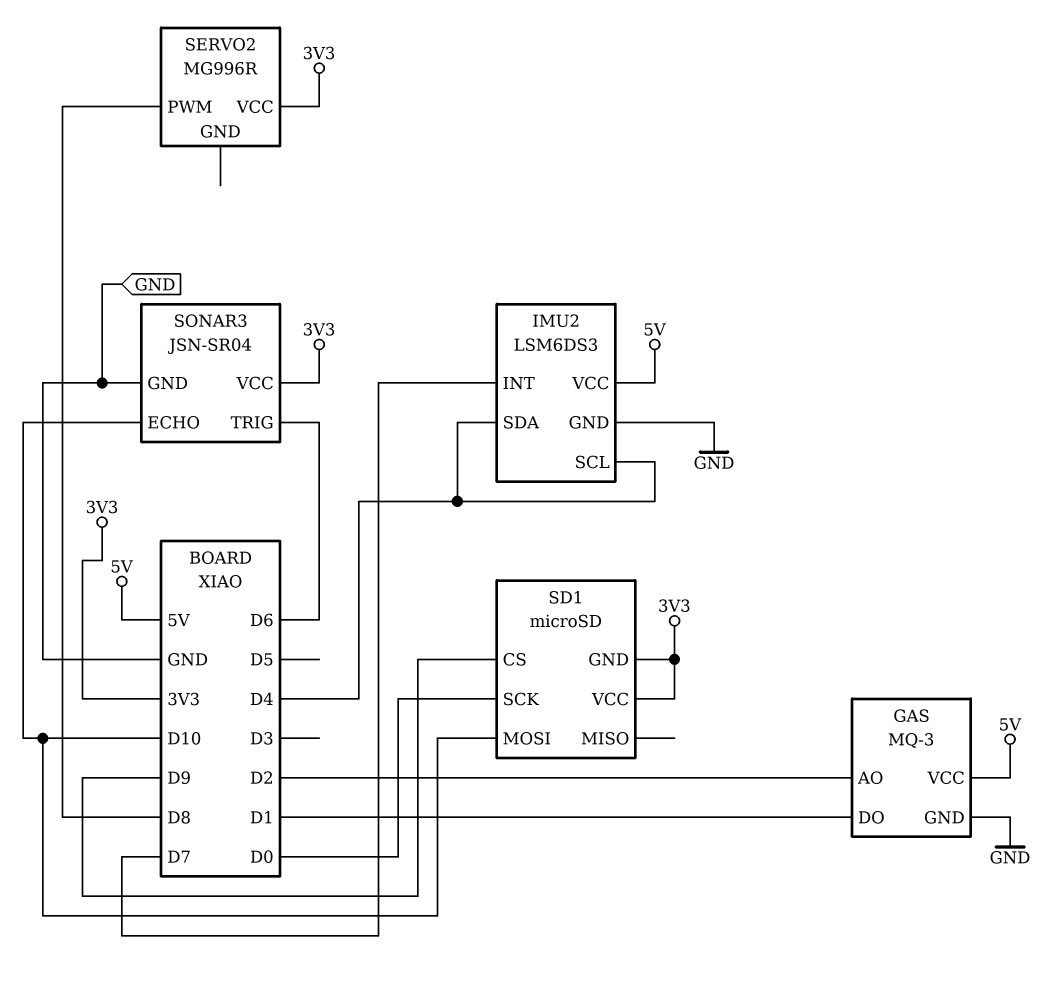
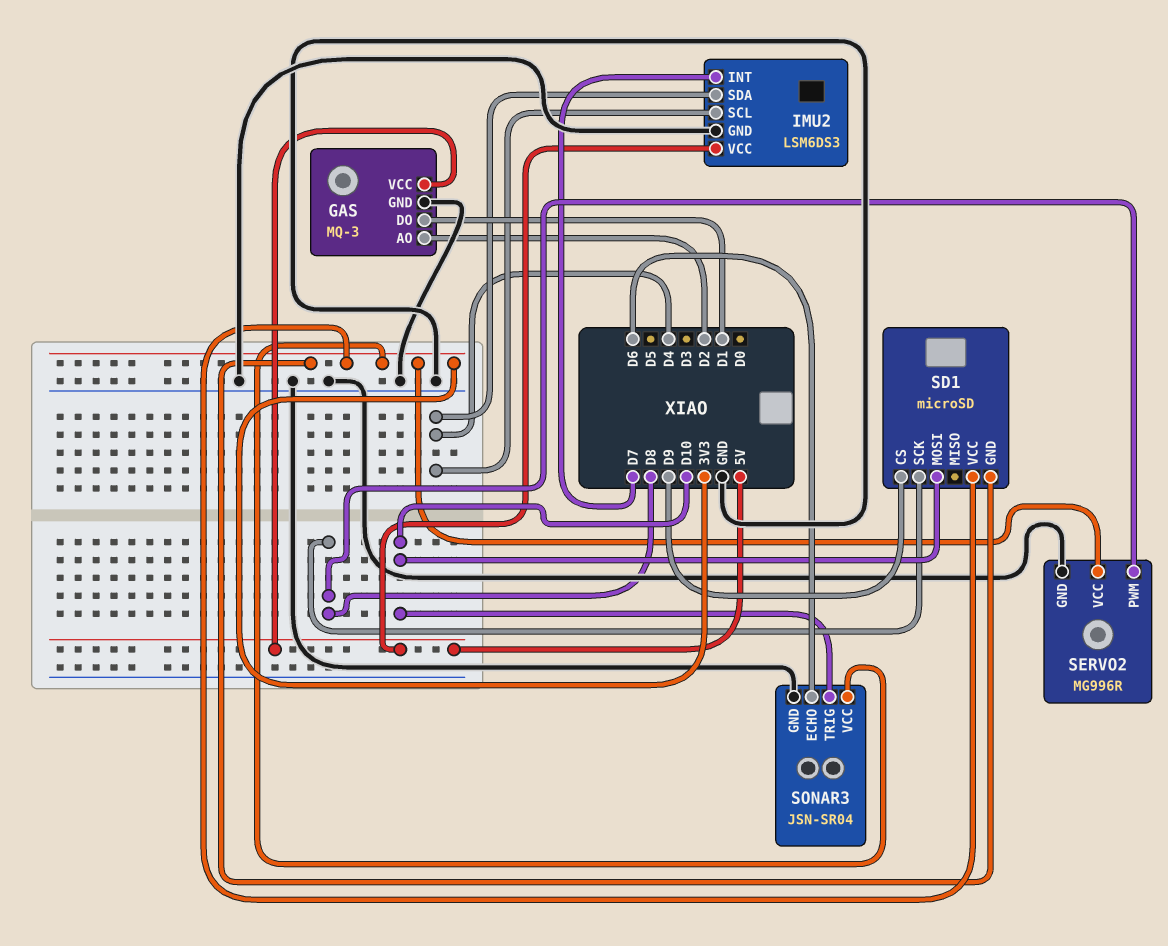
SD1 pin SCK: D0 -> D8
SERVO2 pin GND: none -> GND
SONAR3 pin ECHO: D10 -> D6
SONAR3 pin TRIG: D6 -> D10

